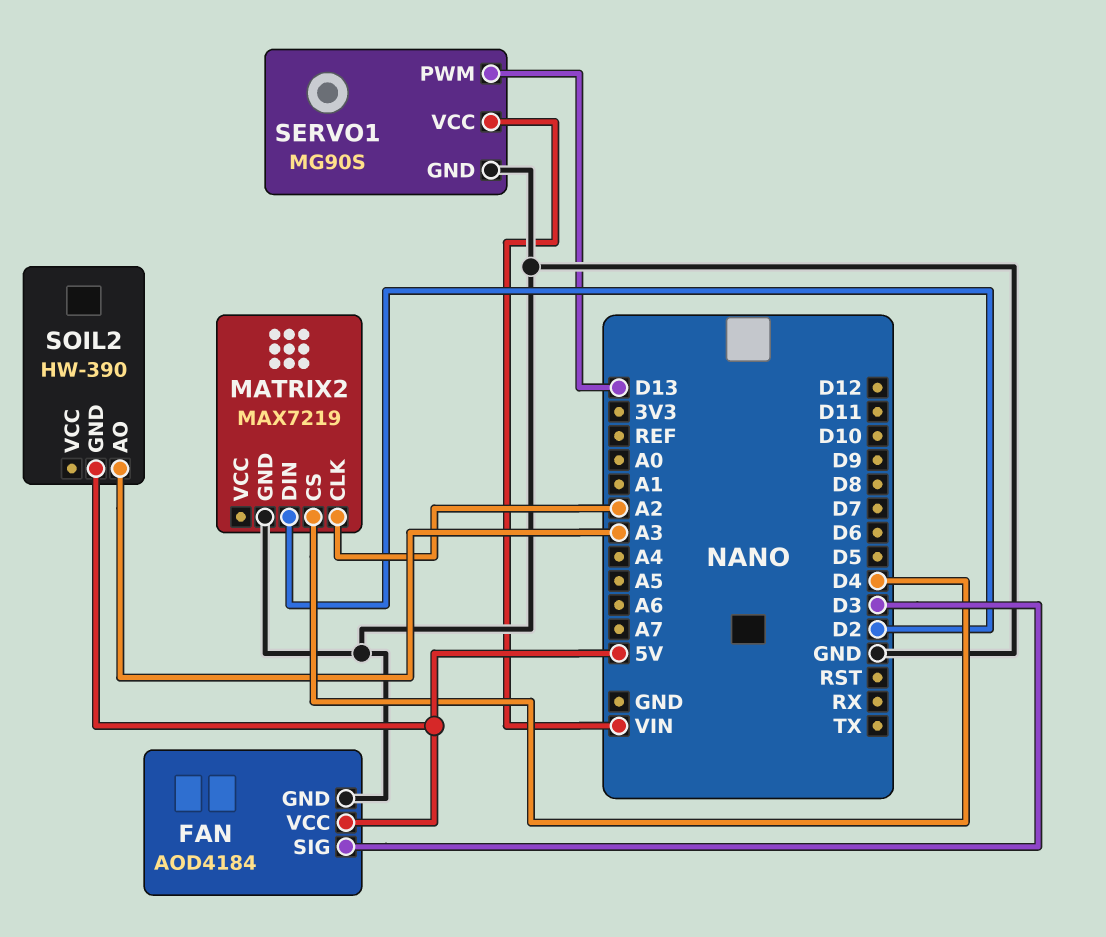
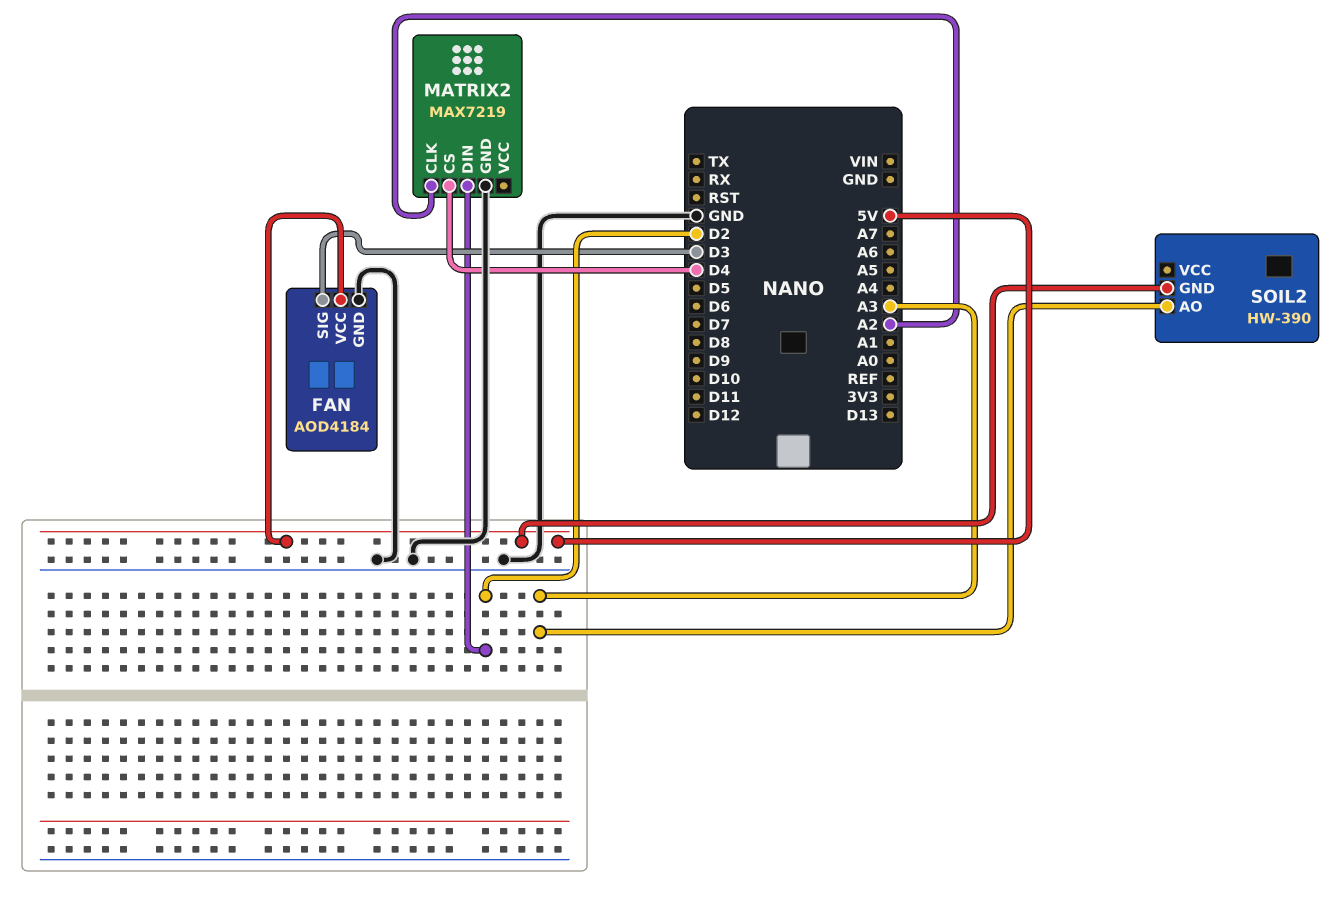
SERVO1: MG90S -> none
SERVO1 pin GND: GND -> none
SERVO1 pin PWM: D13 -> none
SERVO1 pin VCC: VIN -> none

